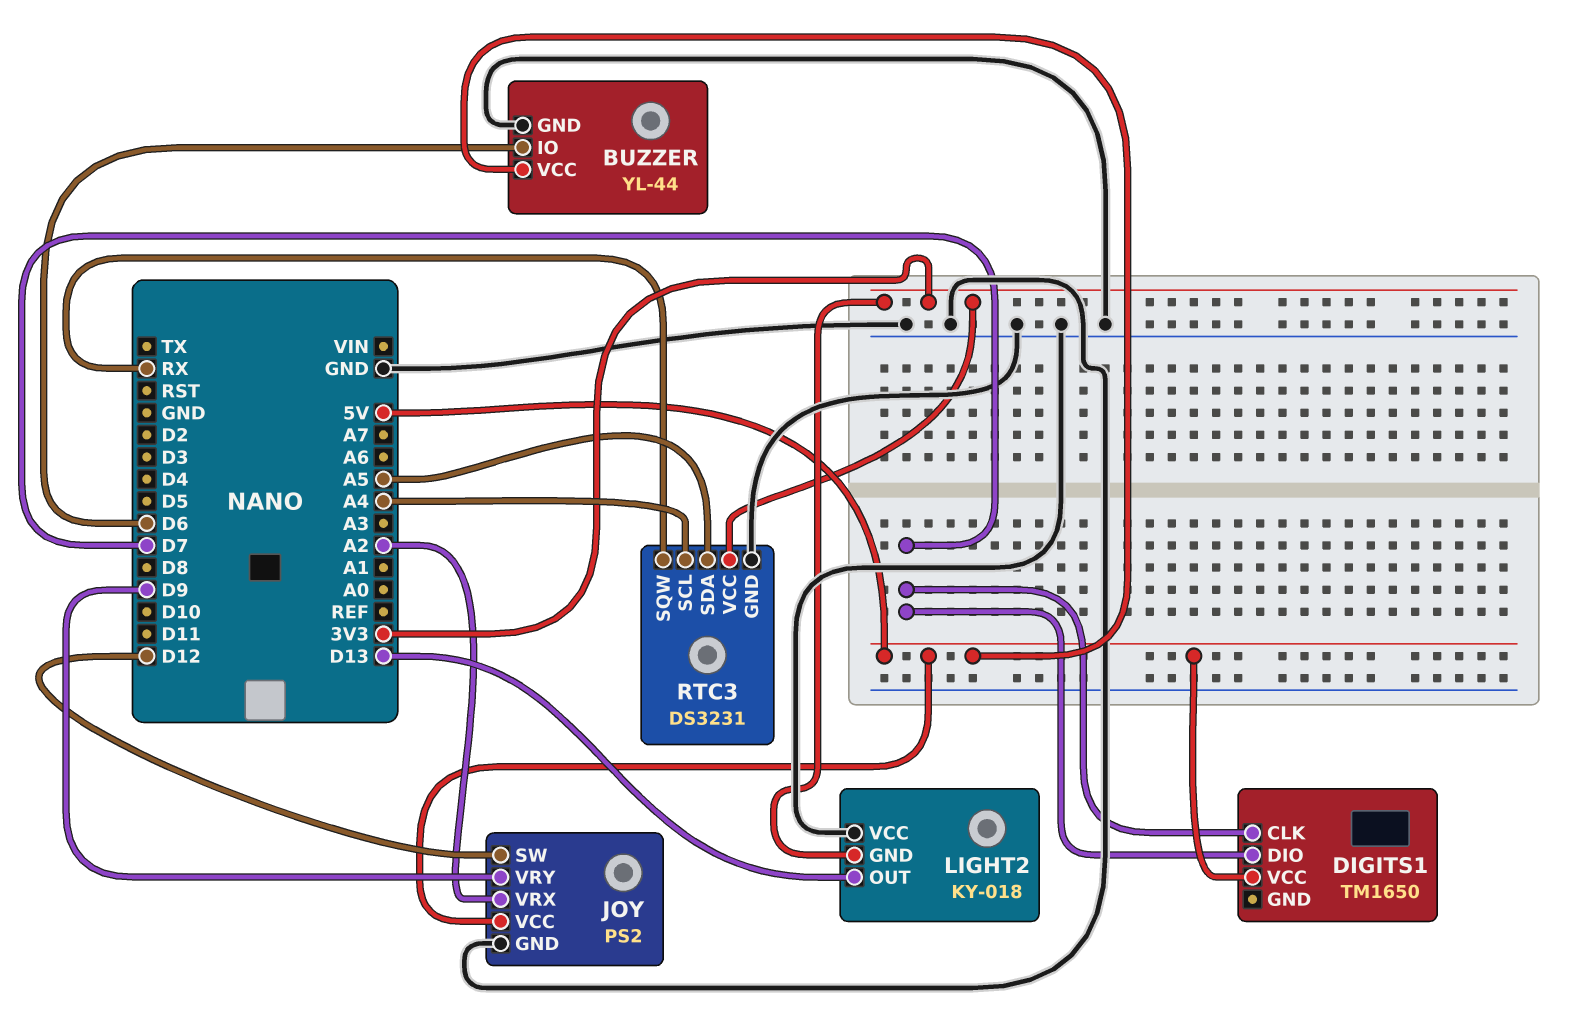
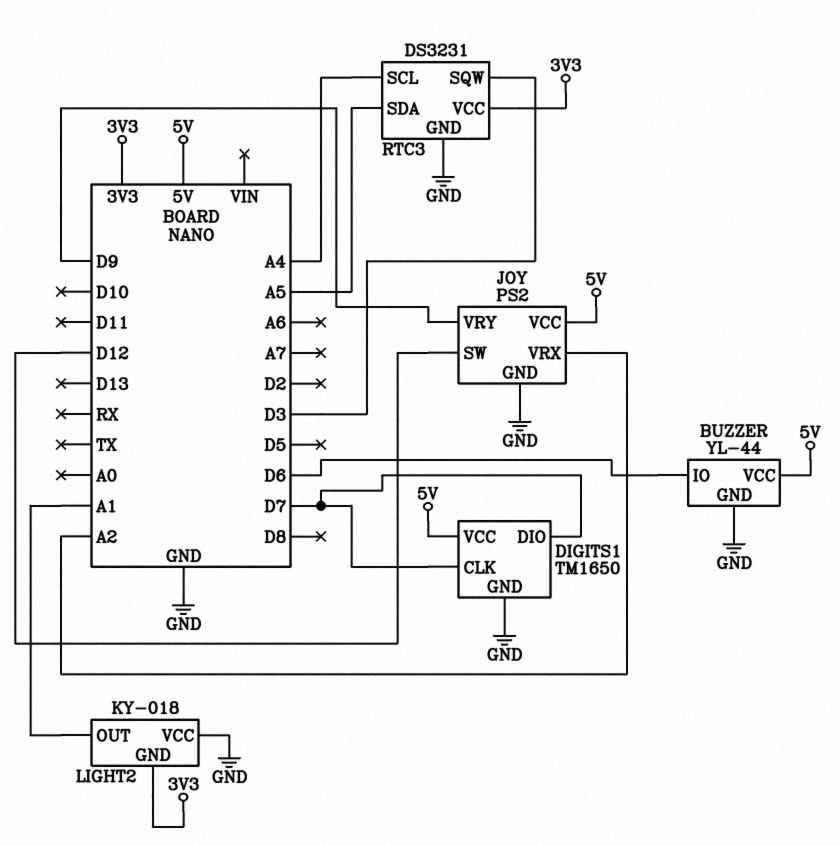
DIGITS1 pin GND: none -> GND
LIGHT2 pin OUT: D13 -> A1
RTC3 pin SQW: RX -> D3

